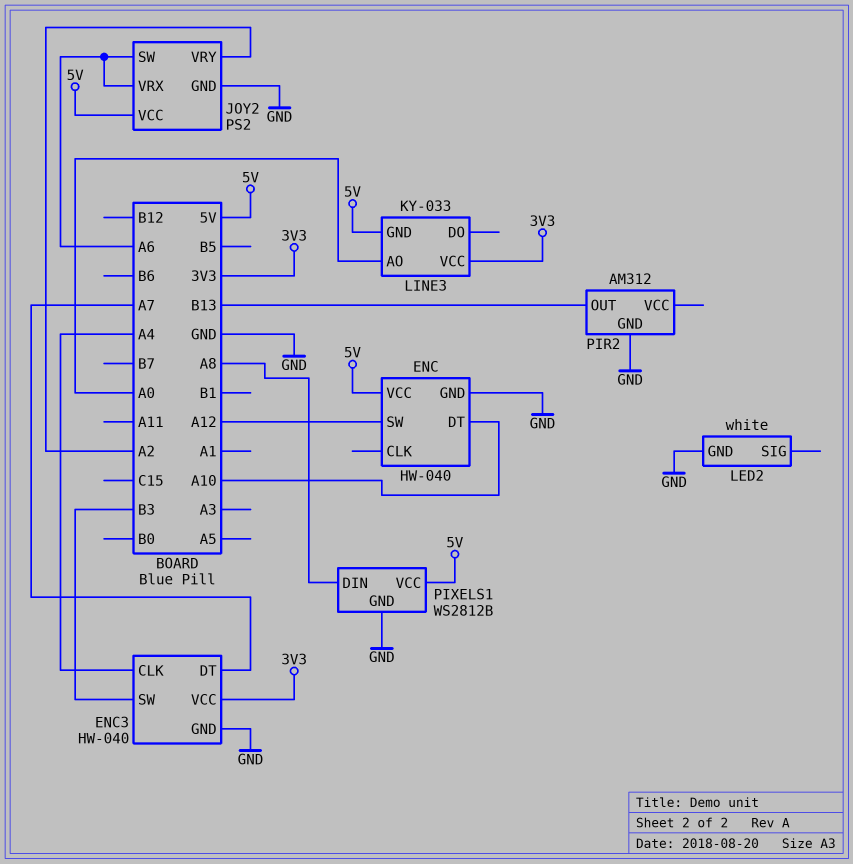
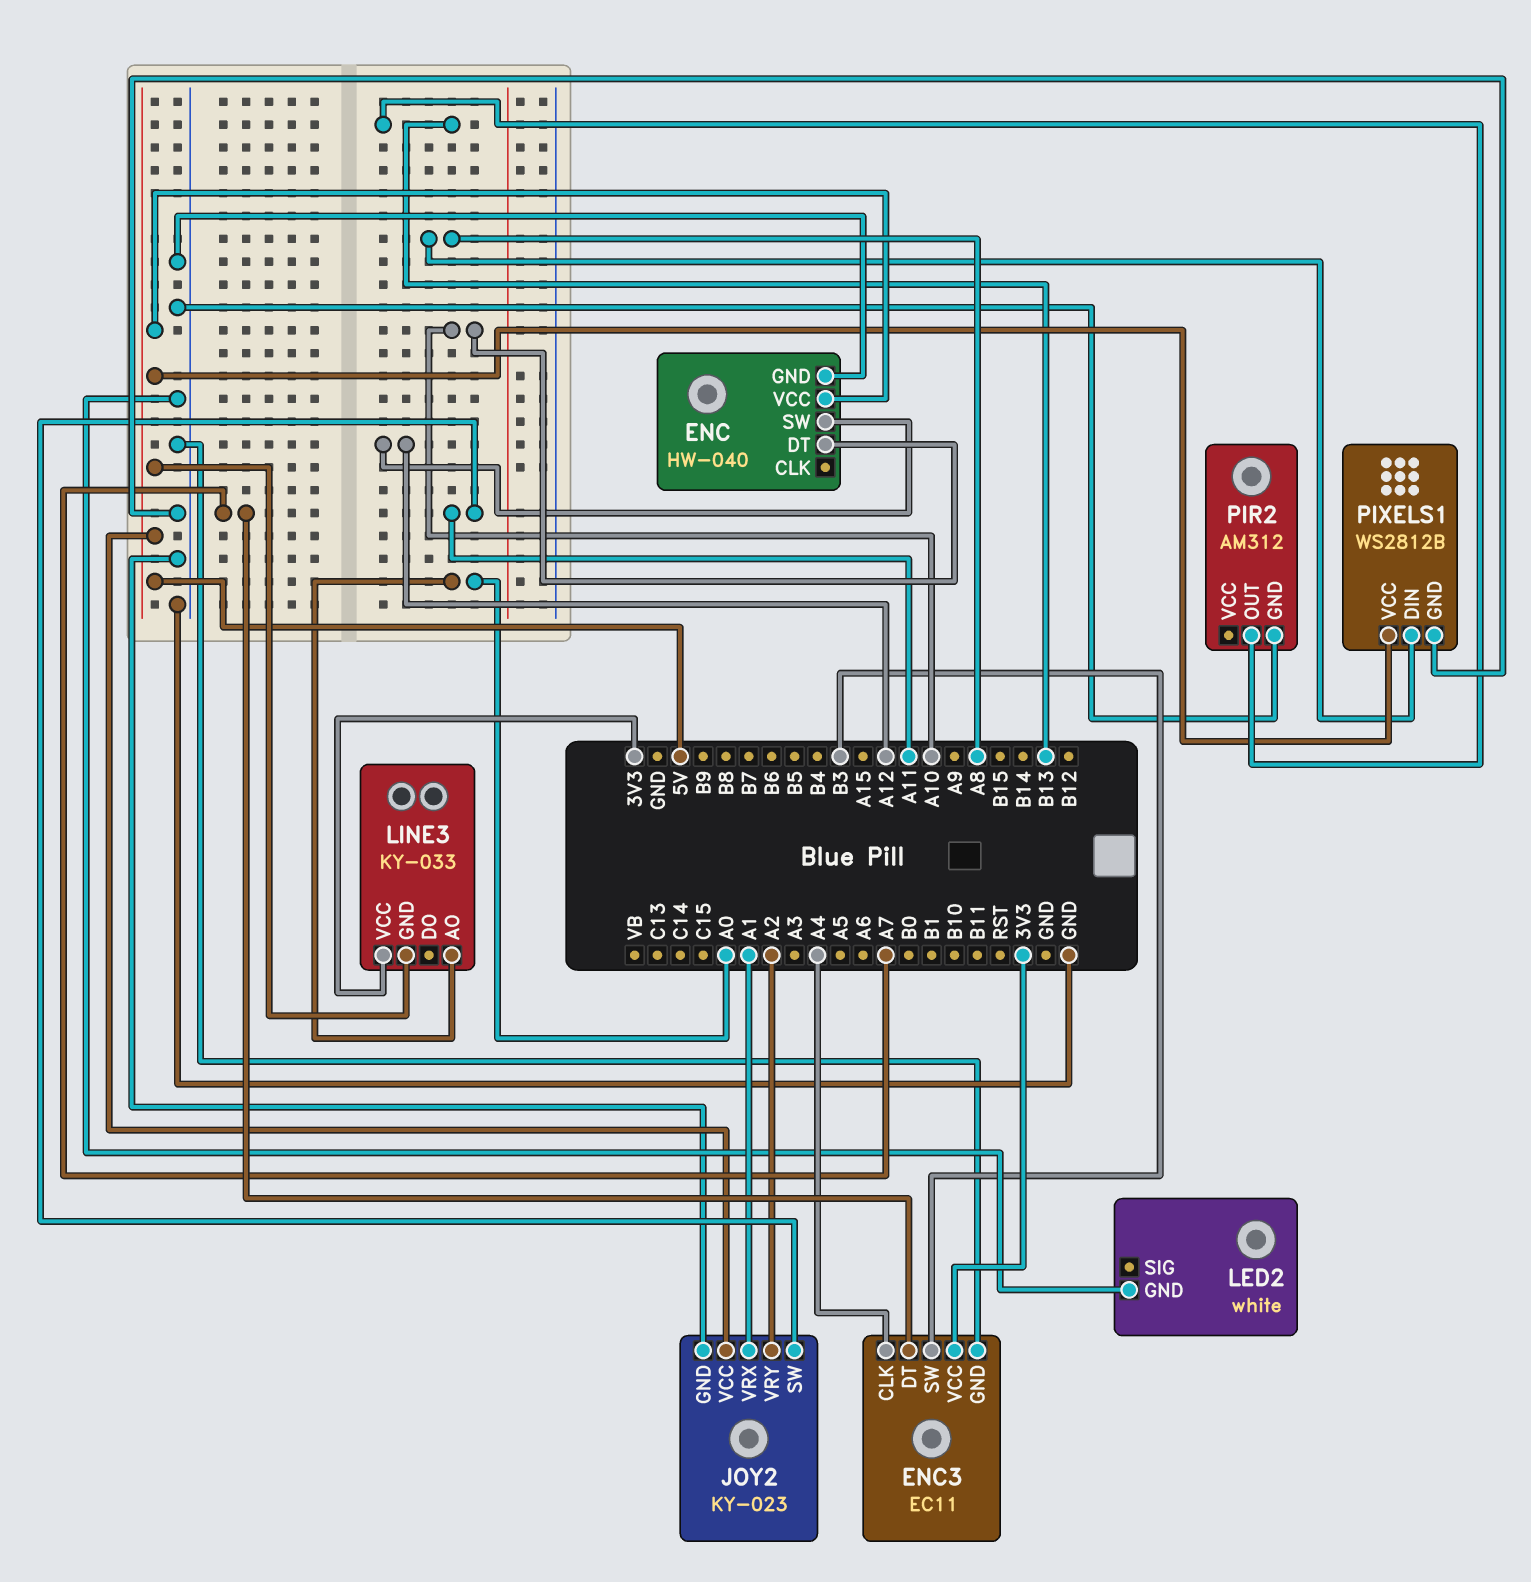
ENC3: HW-040 -> EC11
JOY2: PS2 -> KY-023
JOY2 pin SW: A6 -> A11
JOY2 pin VRX: A6 -> A1

